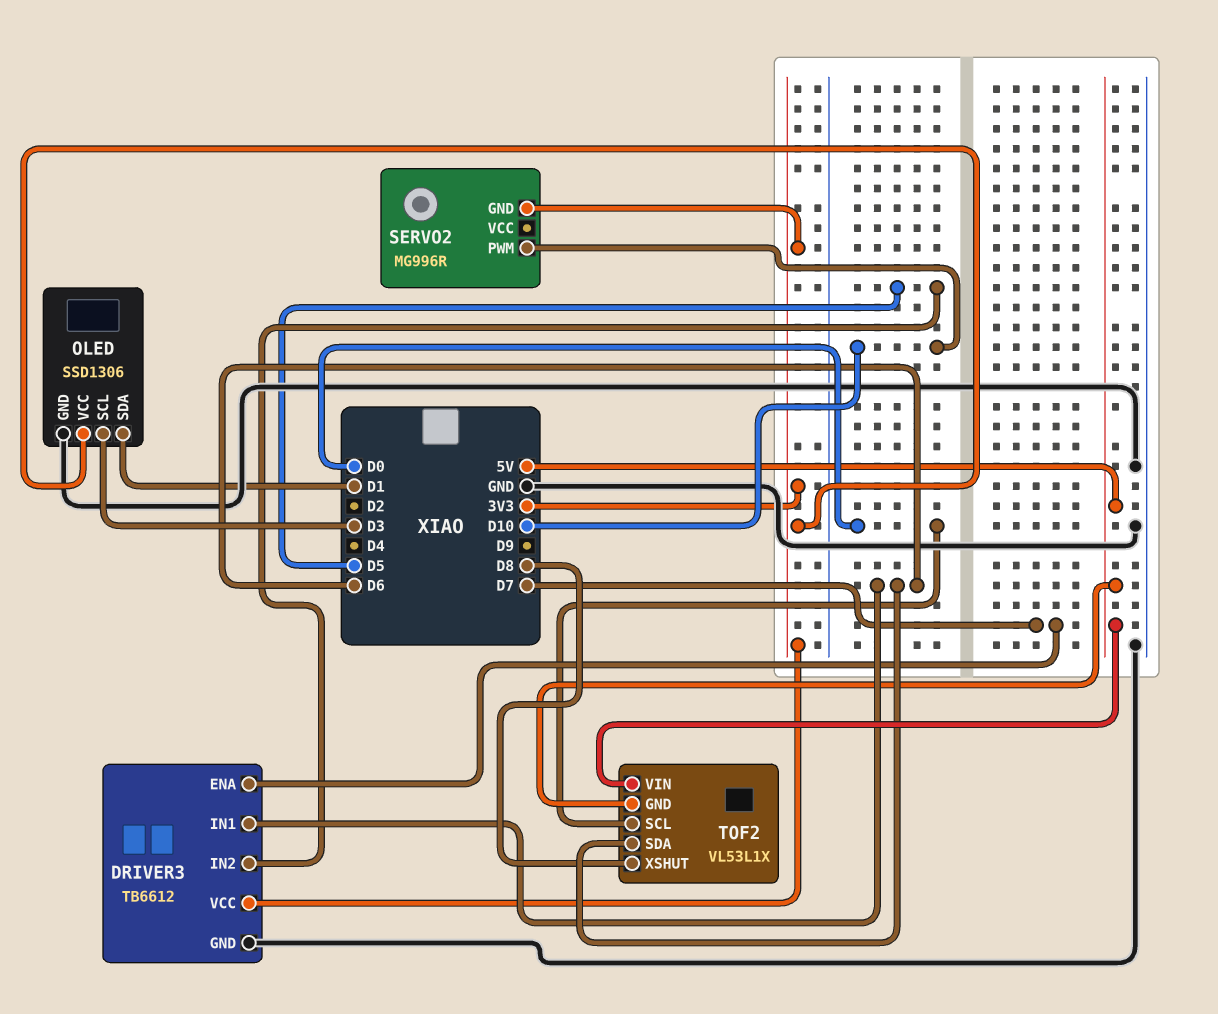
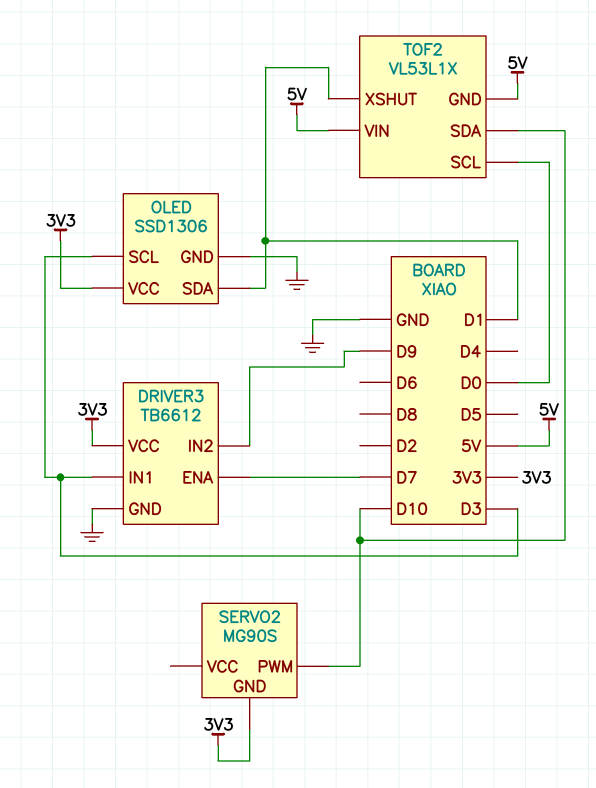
DRIVER3 pin IN1: D6 -> D3
DRIVER3 pin IN2: D5 -> D9
SERVO2: MG996R -> MG90S
TOF2 pin SDA: D6 -> D10
TOF2 pin XSHUT: D8 -> D1

